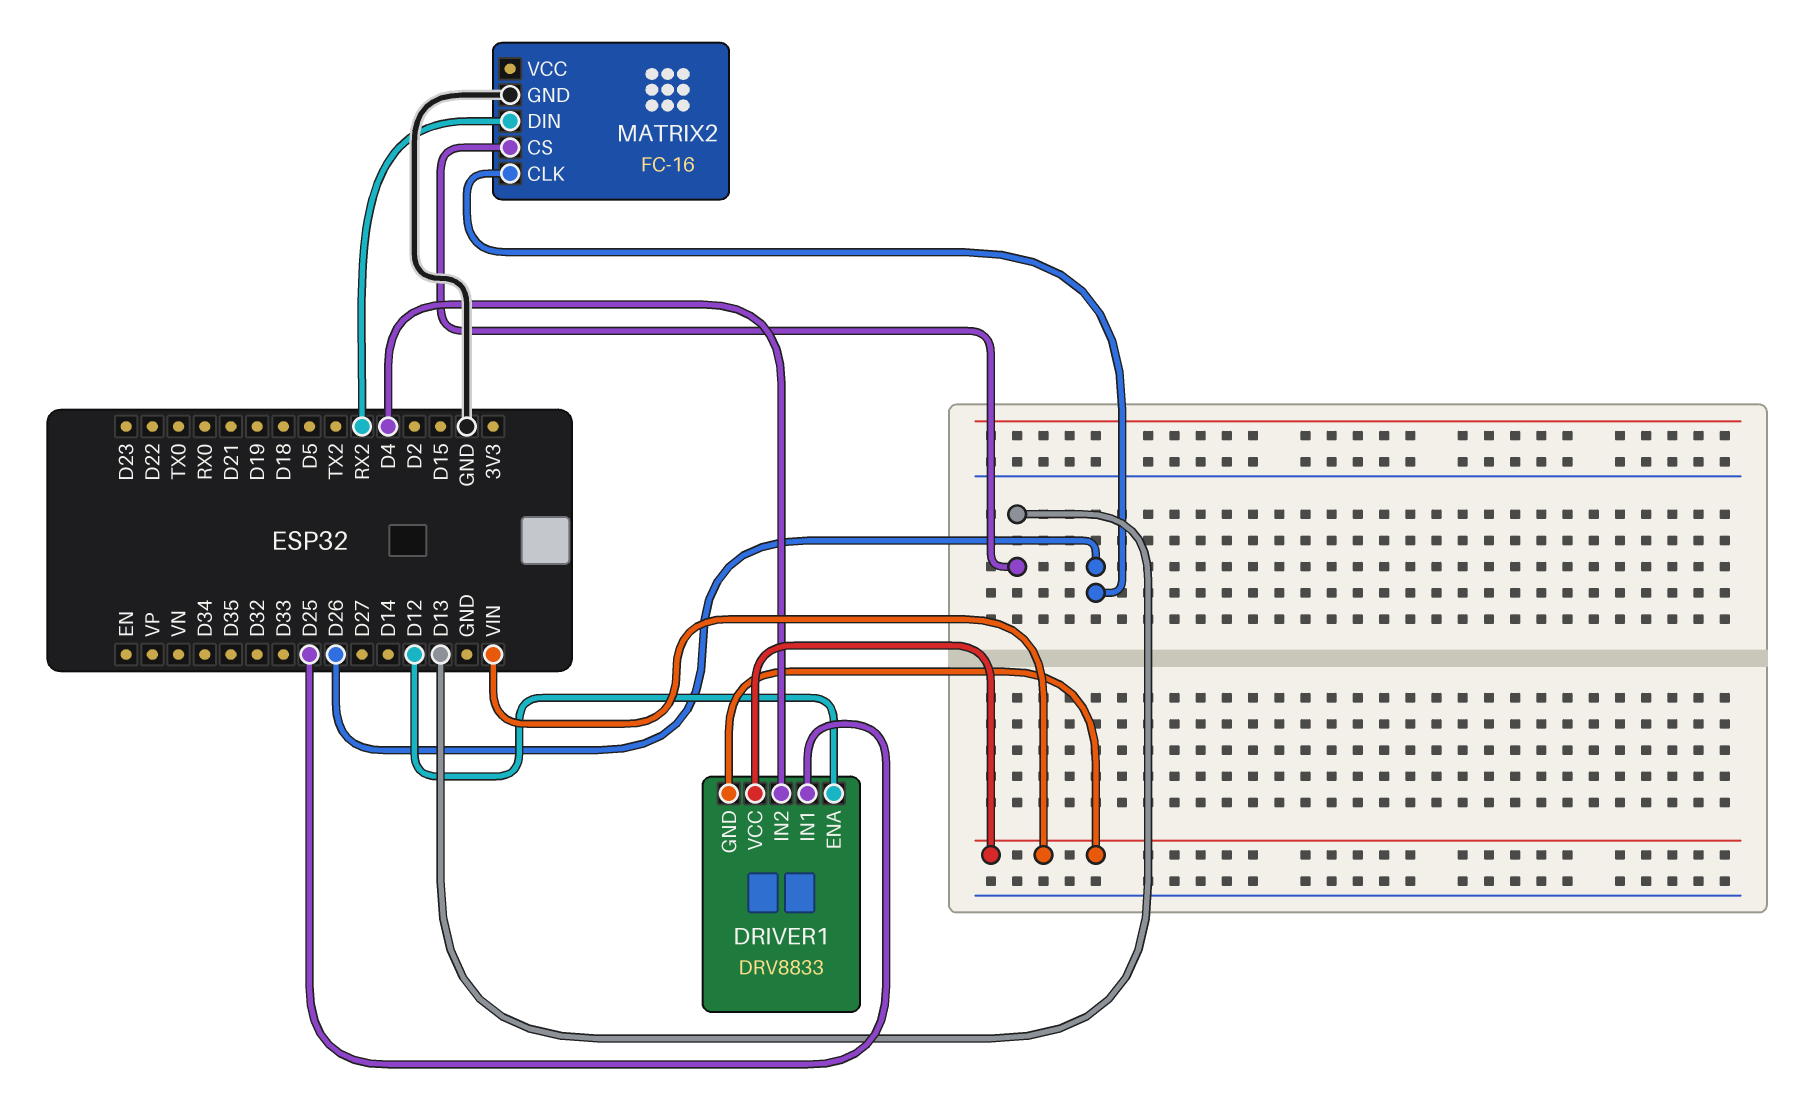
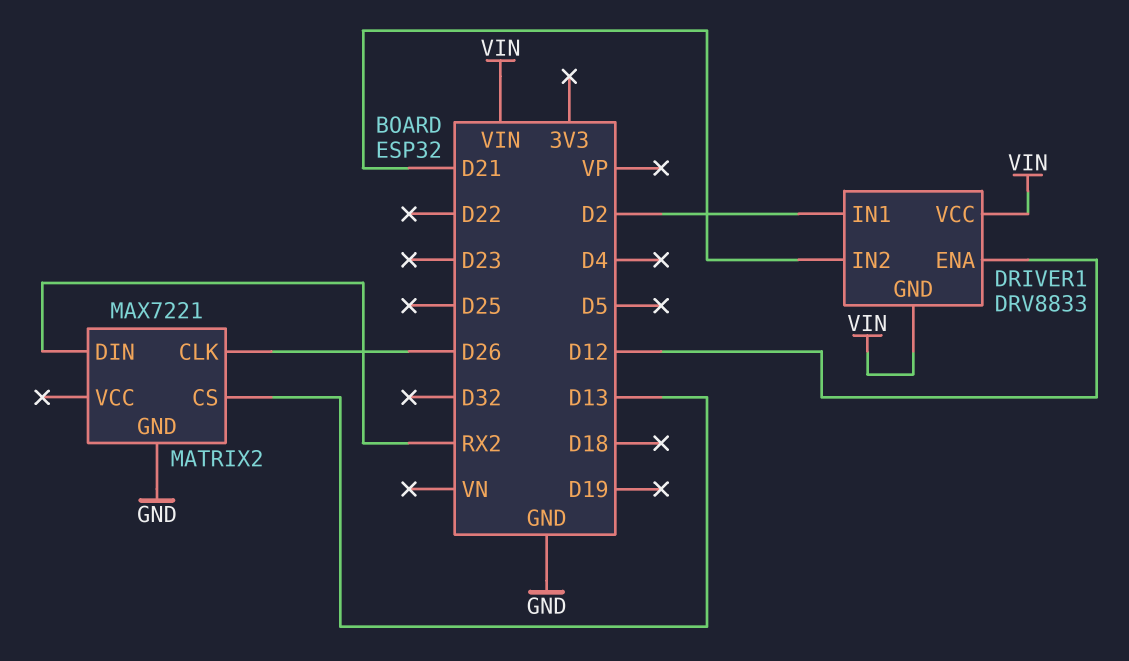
DRIVER1 pin IN1: D25 -> D2
DRIVER1 pin IN2: D4 -> D21
MATRIX2: FC-16 -> MAX7221

